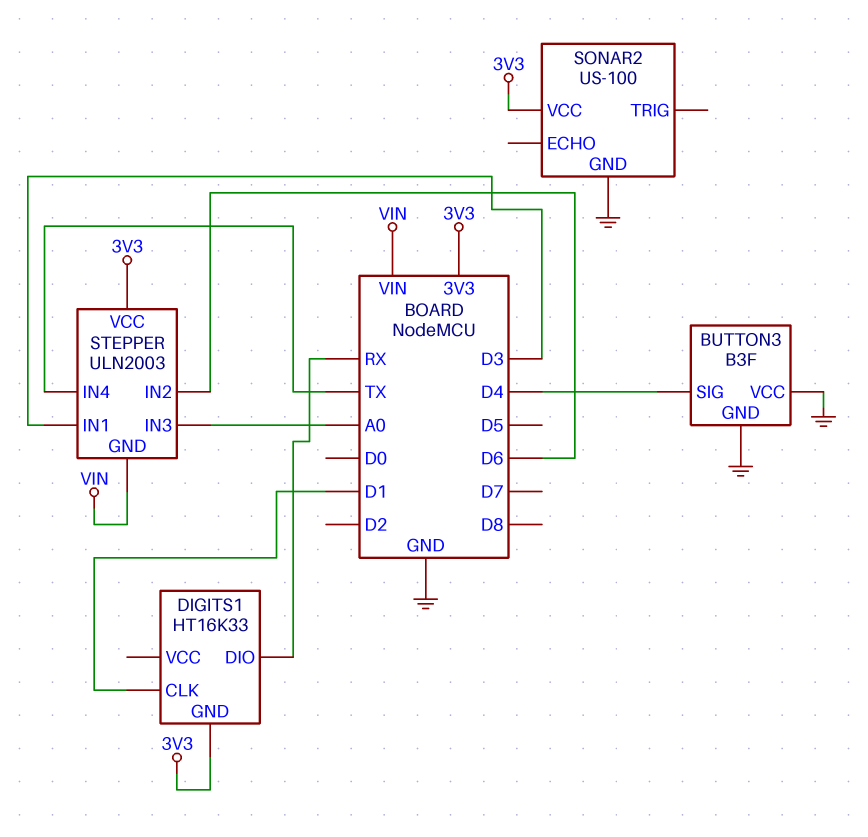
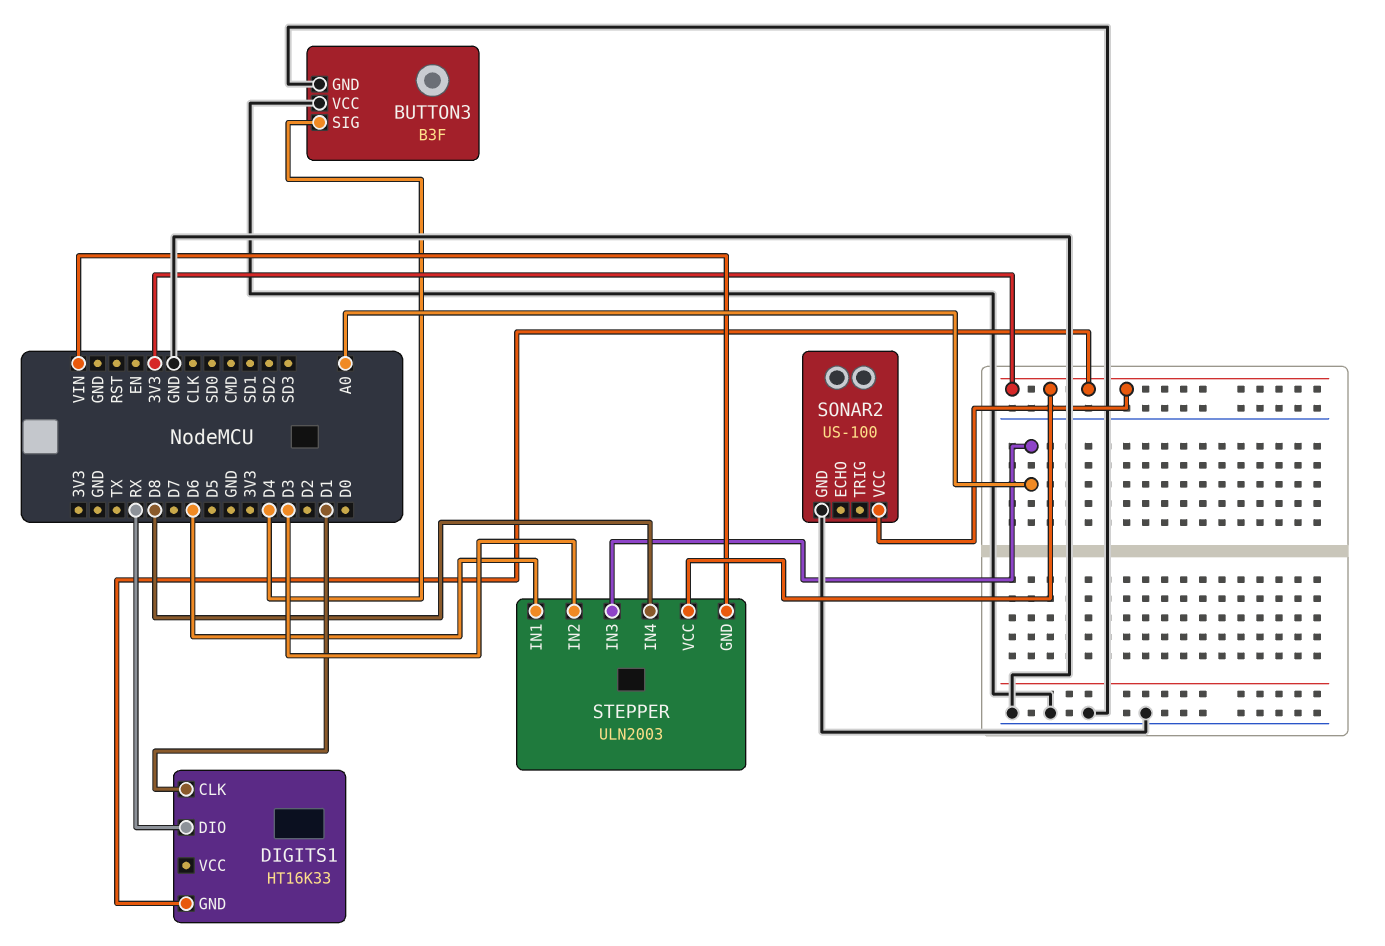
STEPPER pin IN1: D3 -> D6
STEPPER pin IN2: D6 -> D3
STEPPER pin IN4: TX -> D8

